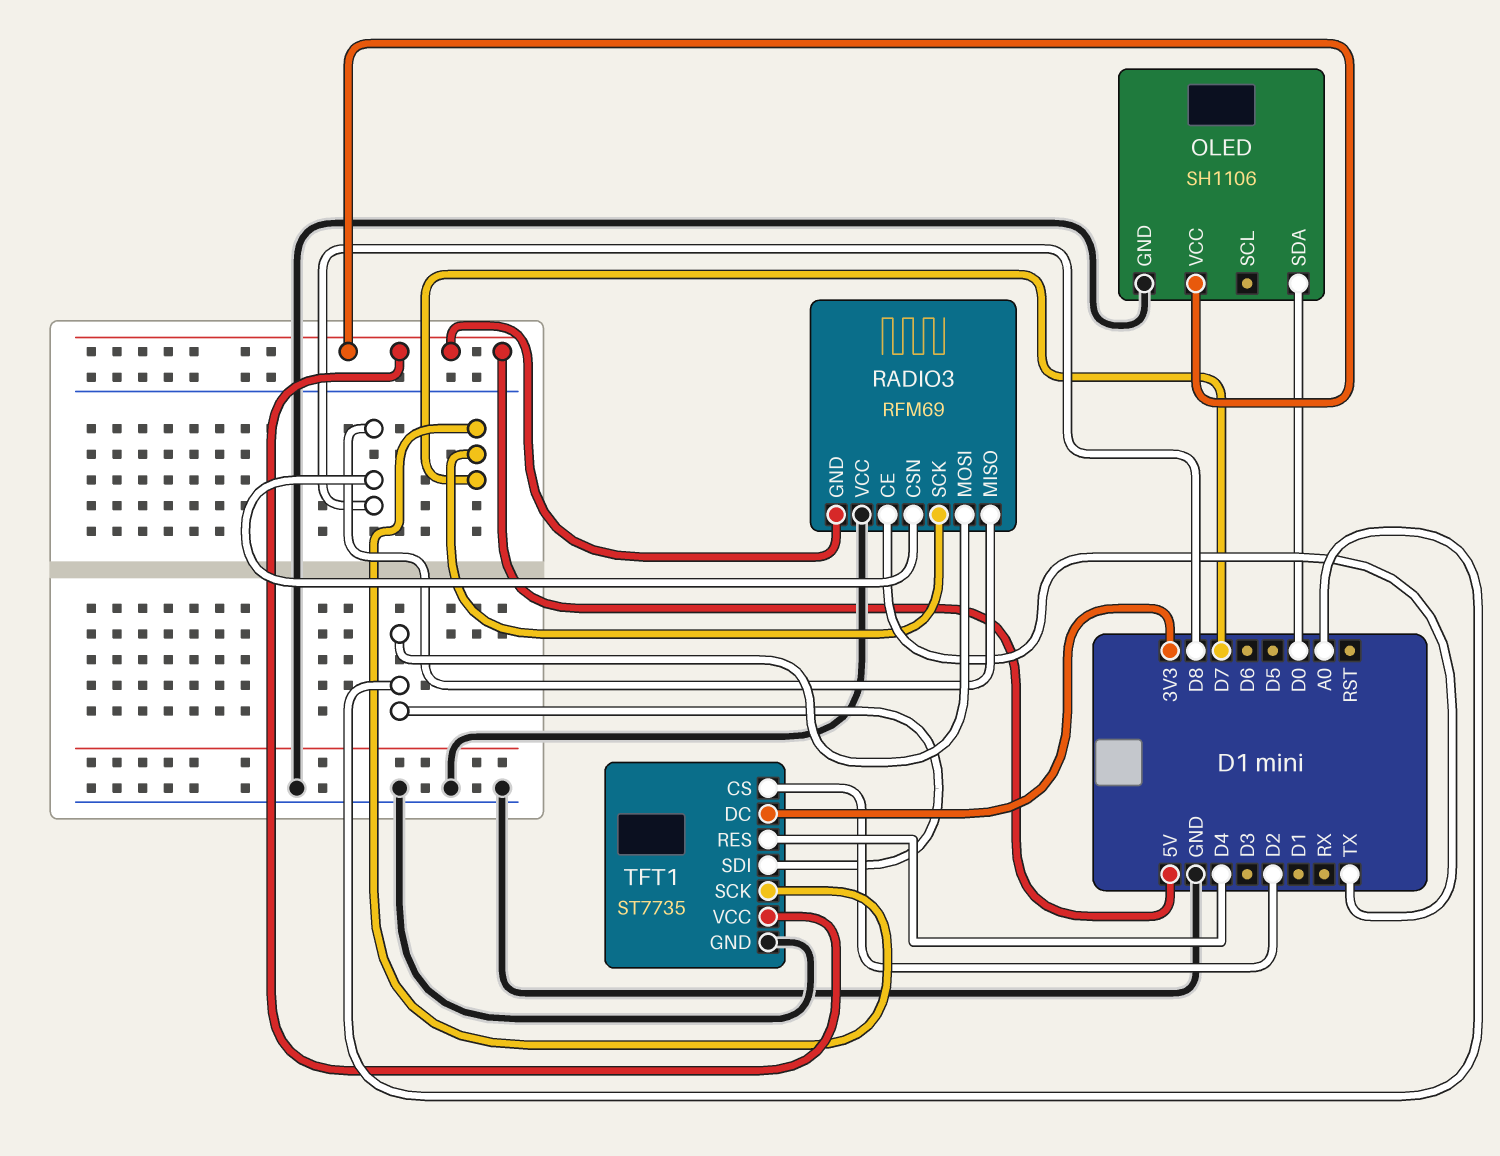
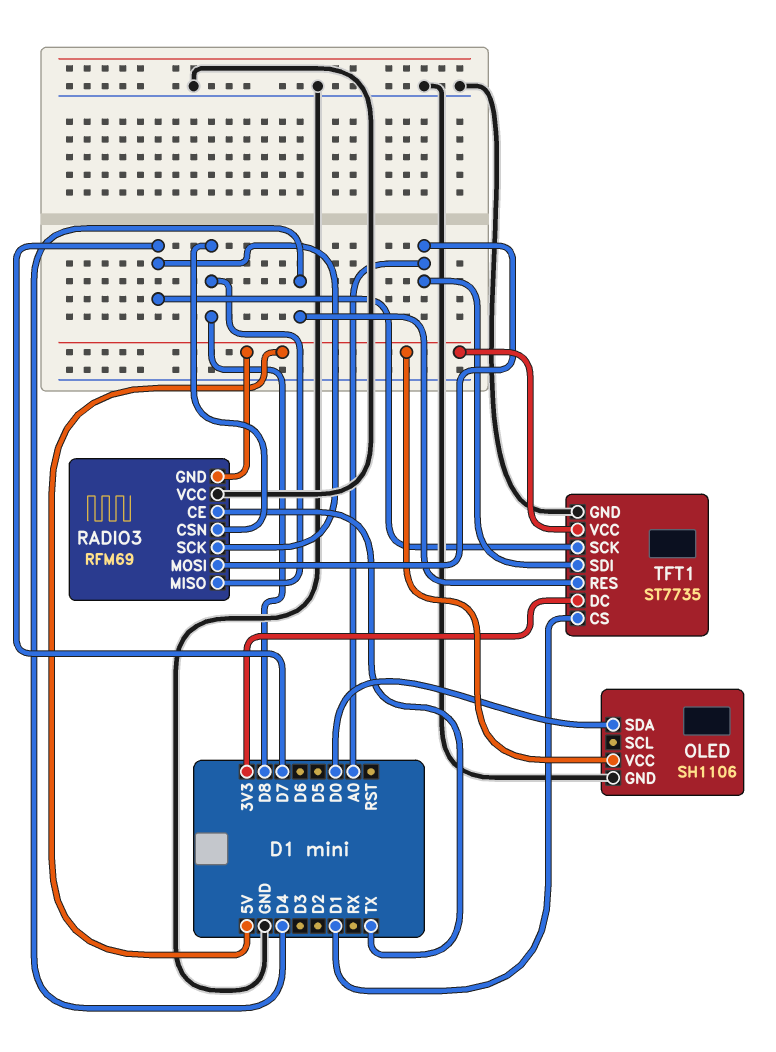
TFT1 pin CS: D2 -> D1

